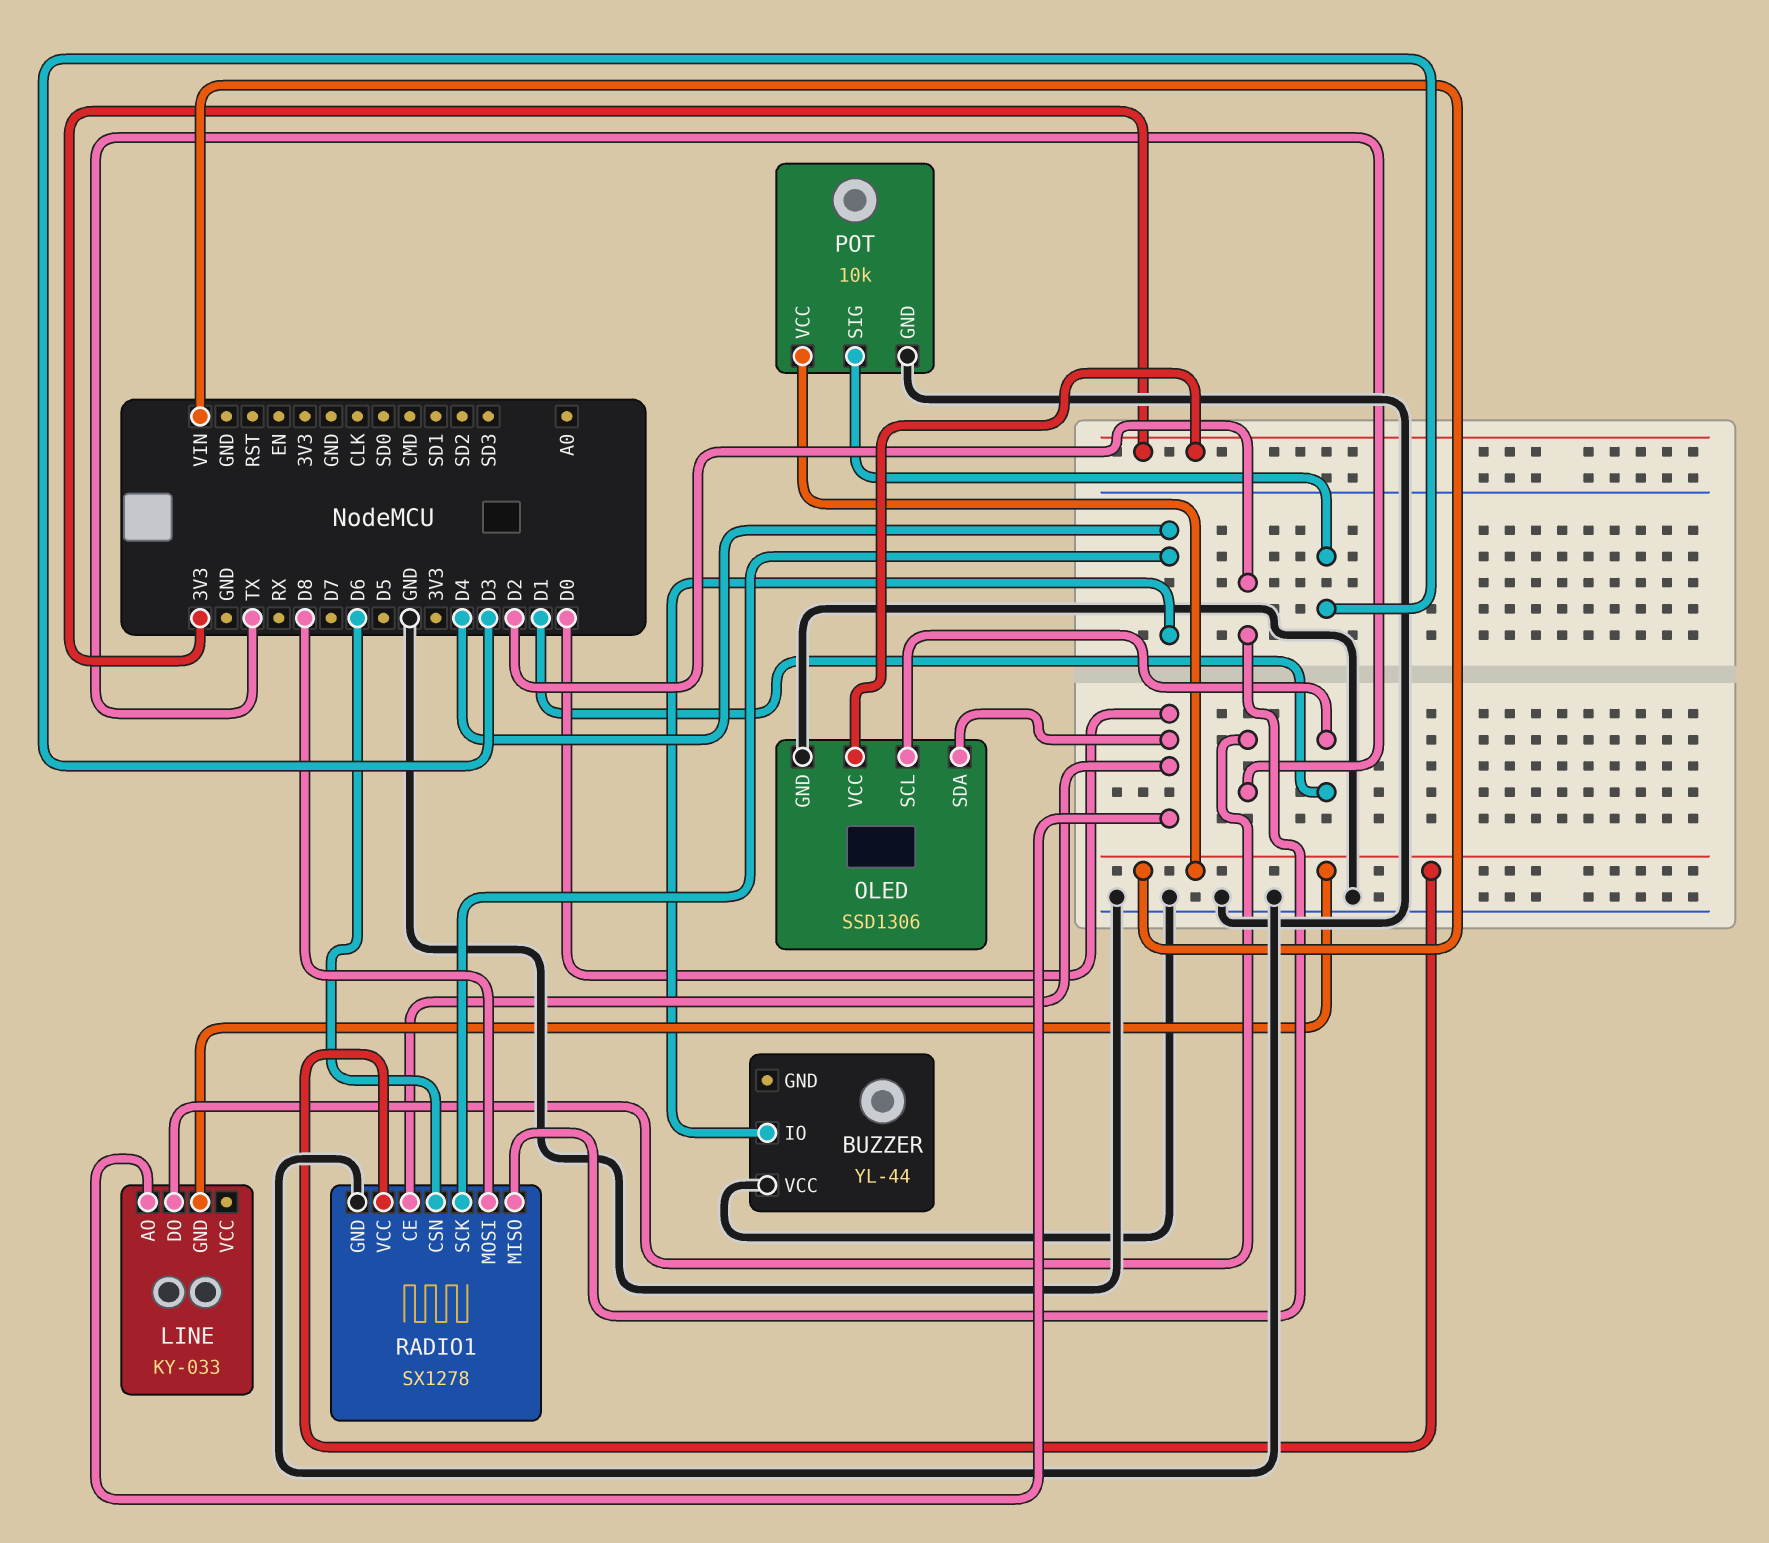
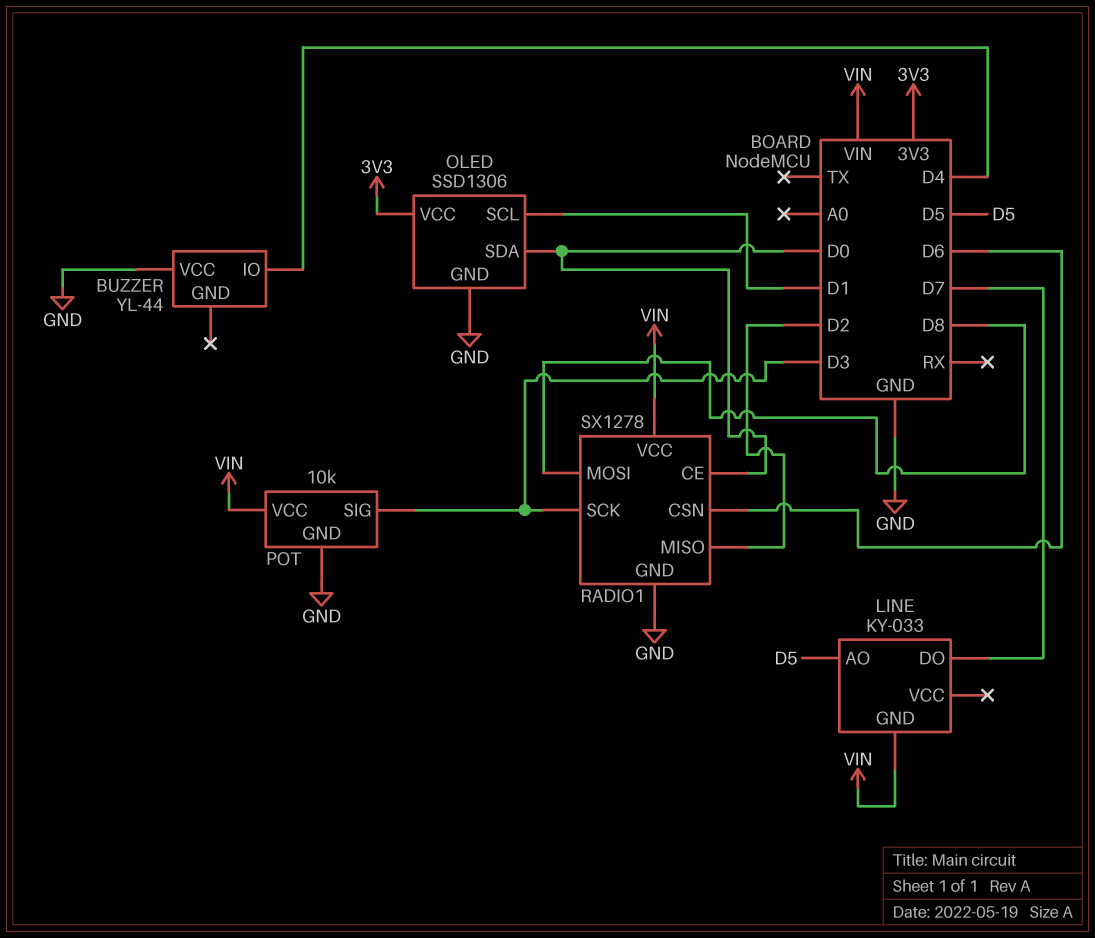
LINE pin AO: D0 -> D5
LINE pin DO: TX -> D7
RADIO1 pin SCK: D4 -> D3

